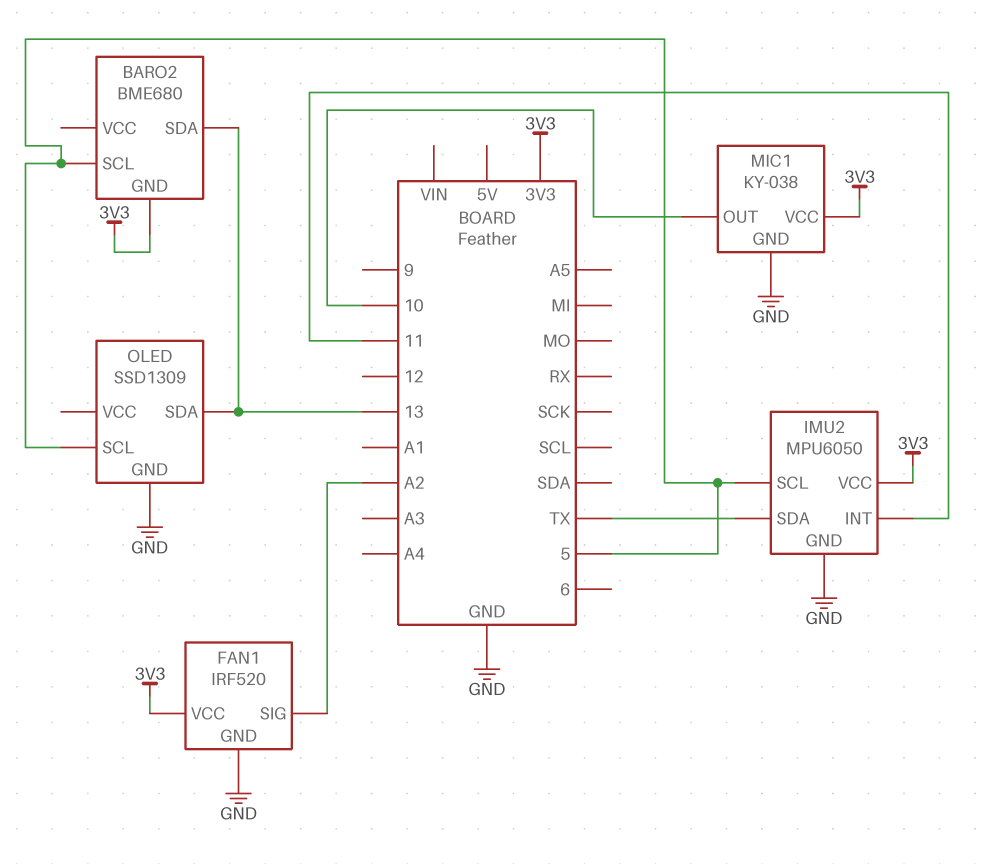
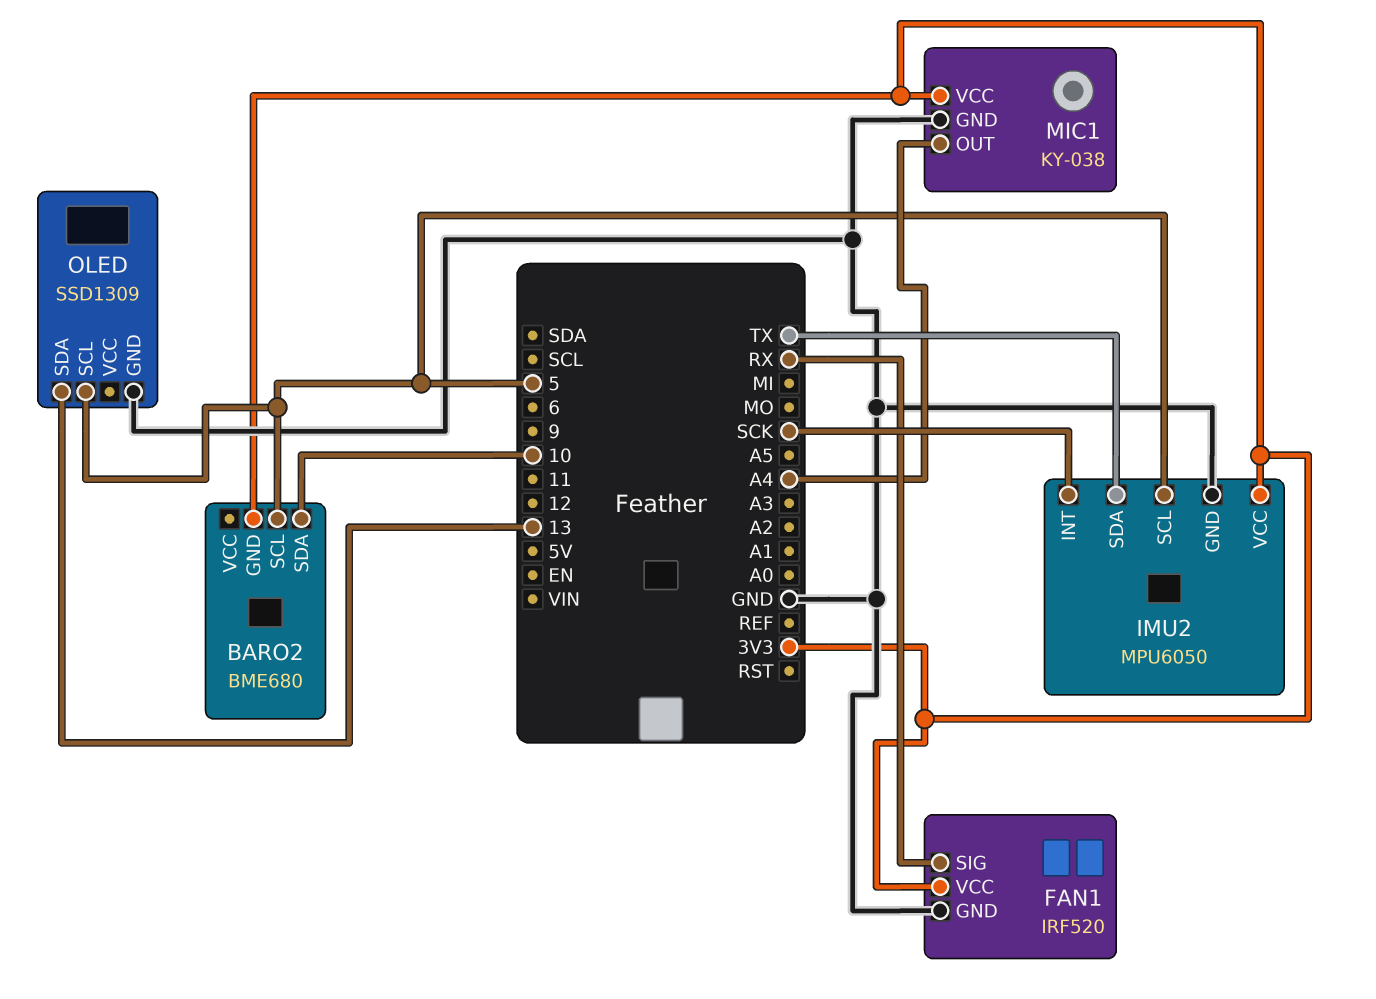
BARO2 pin SDA: 13 -> 10
FAN1 pin SIG: A2 -> RX
IMU2 pin INT: 11 -> SCK
MIC1 pin OUT: 10 -> A4

